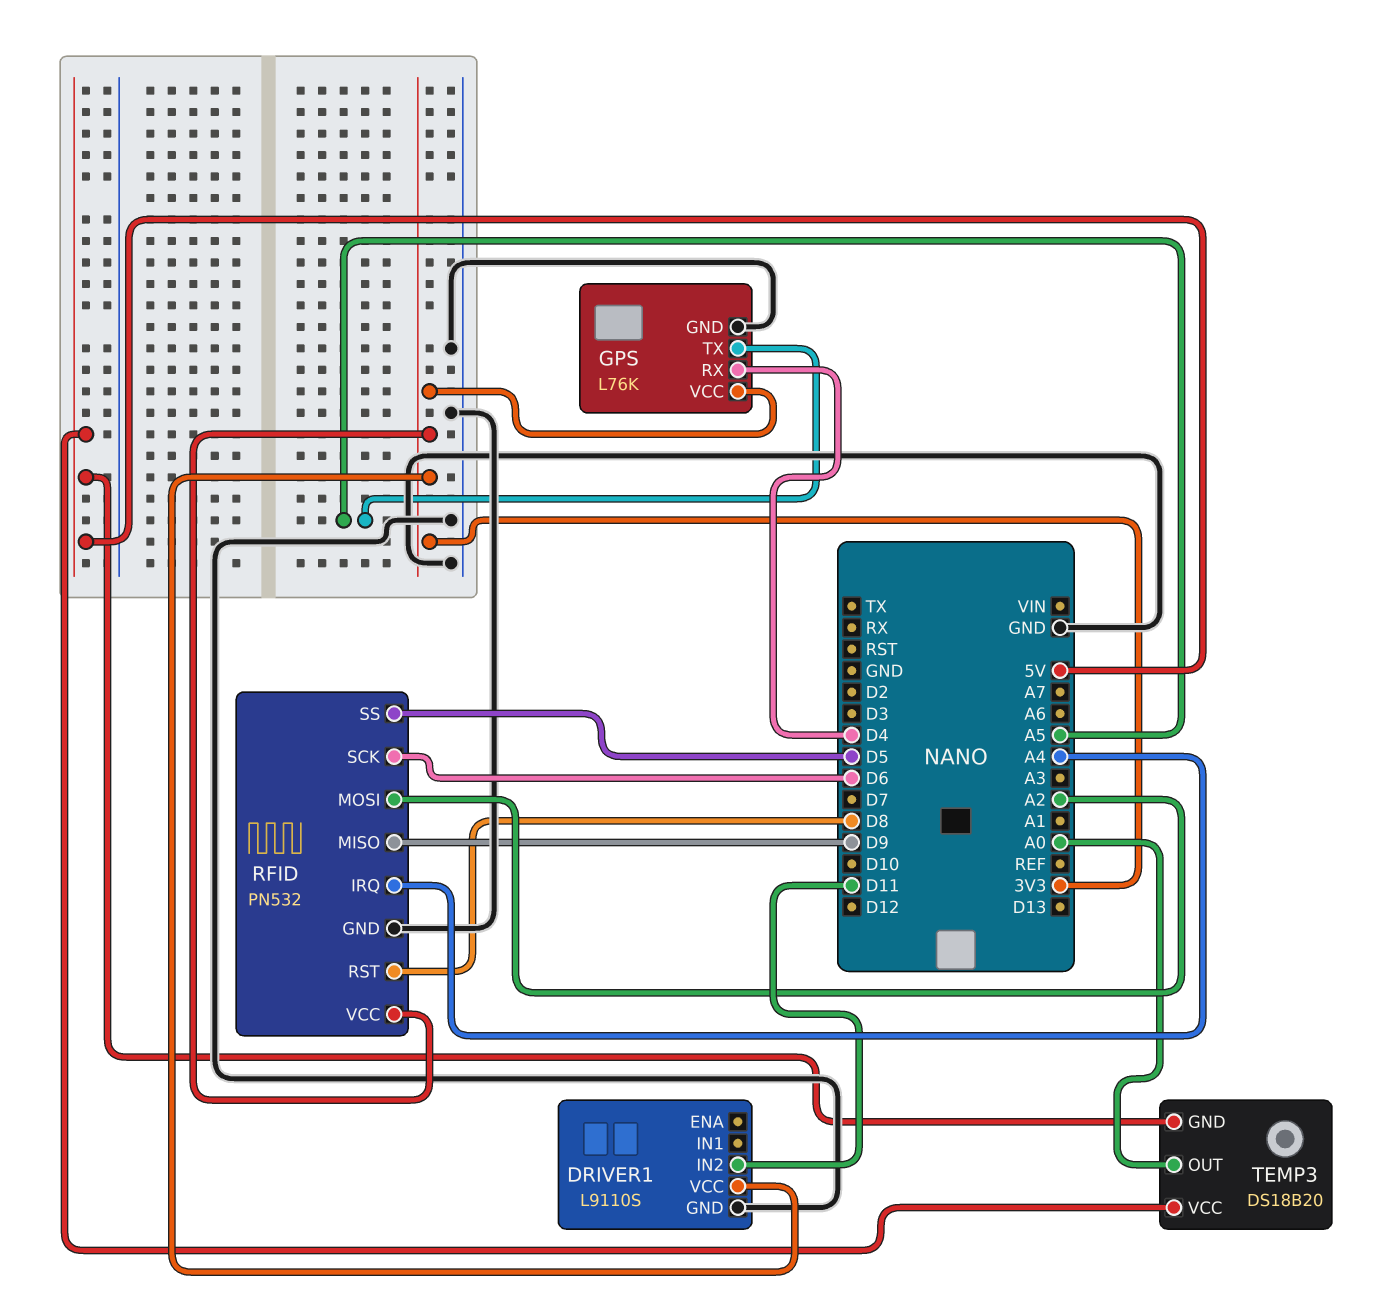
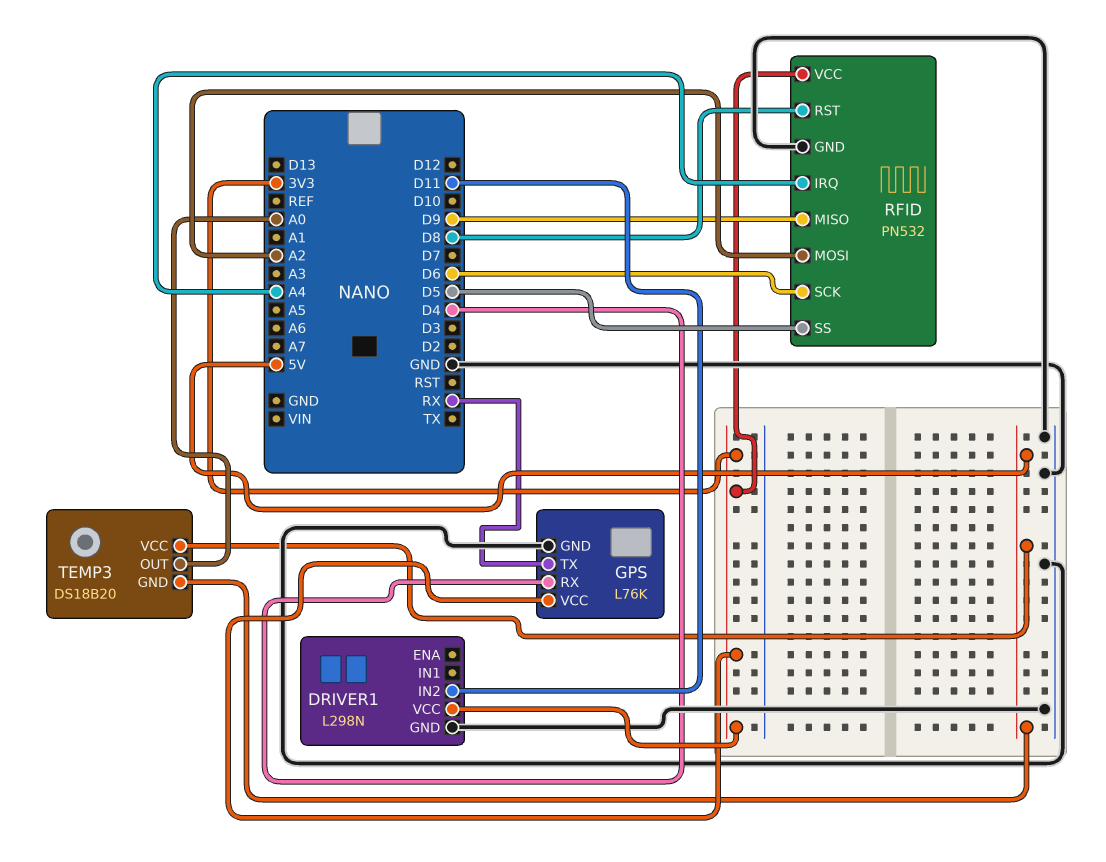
DRIVER1: L9110S -> L298N
GPS pin TX: A5 -> RX

